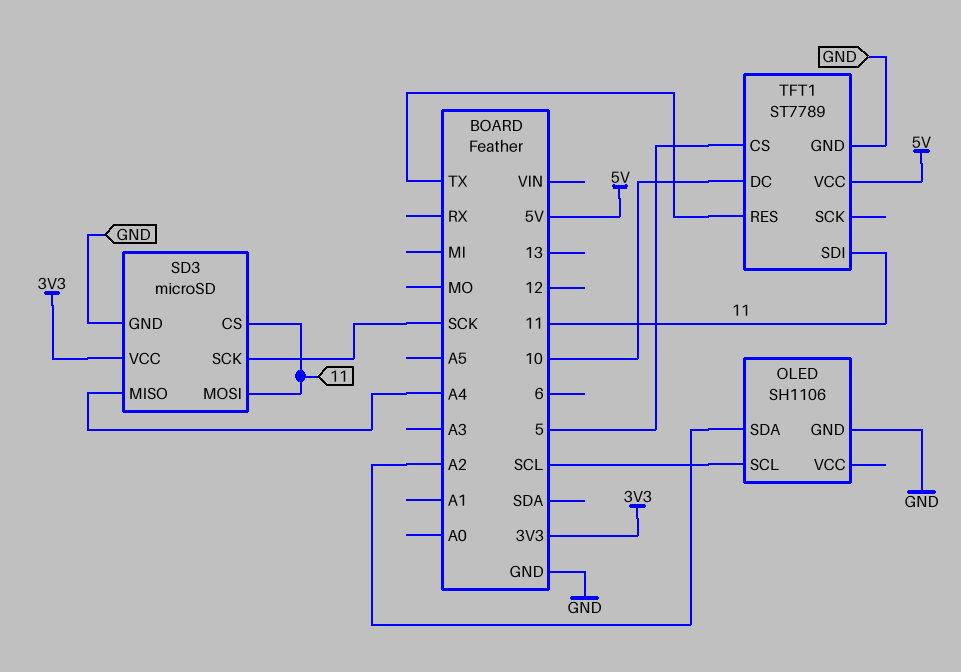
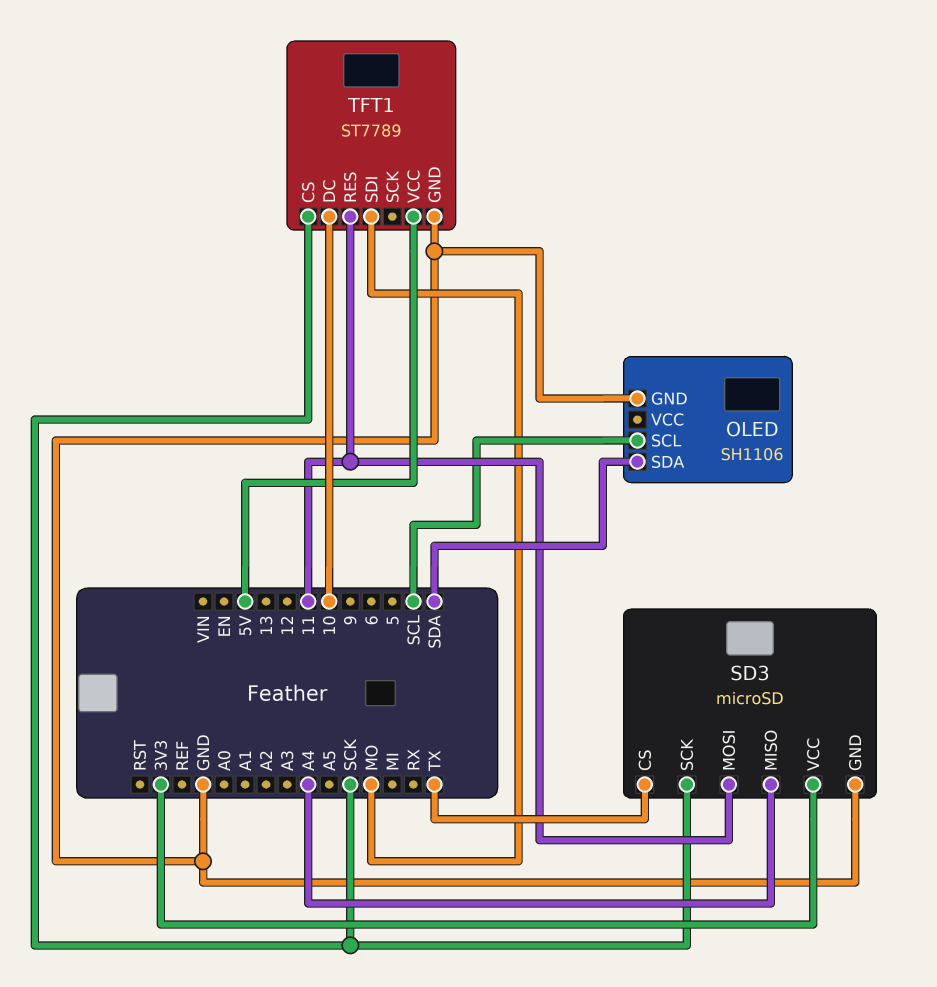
OLED pin SDA: A2 -> SDA
SD3 pin CS: 11 -> TX
TFT1 pin CS: 5 -> SCK
TFT1 pin RES: TX -> 11
TFT1 pin SDI: 11 -> MO

